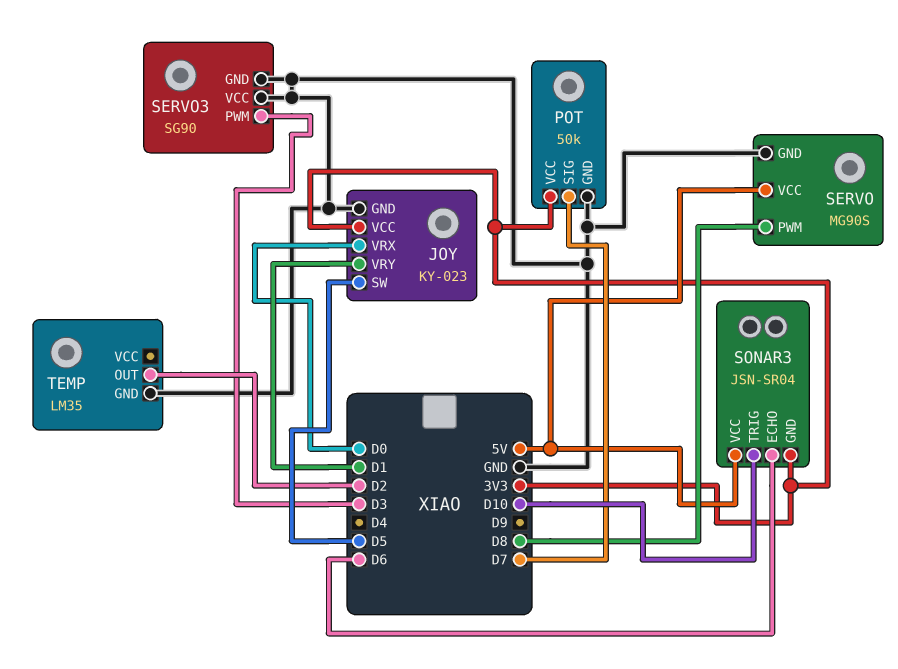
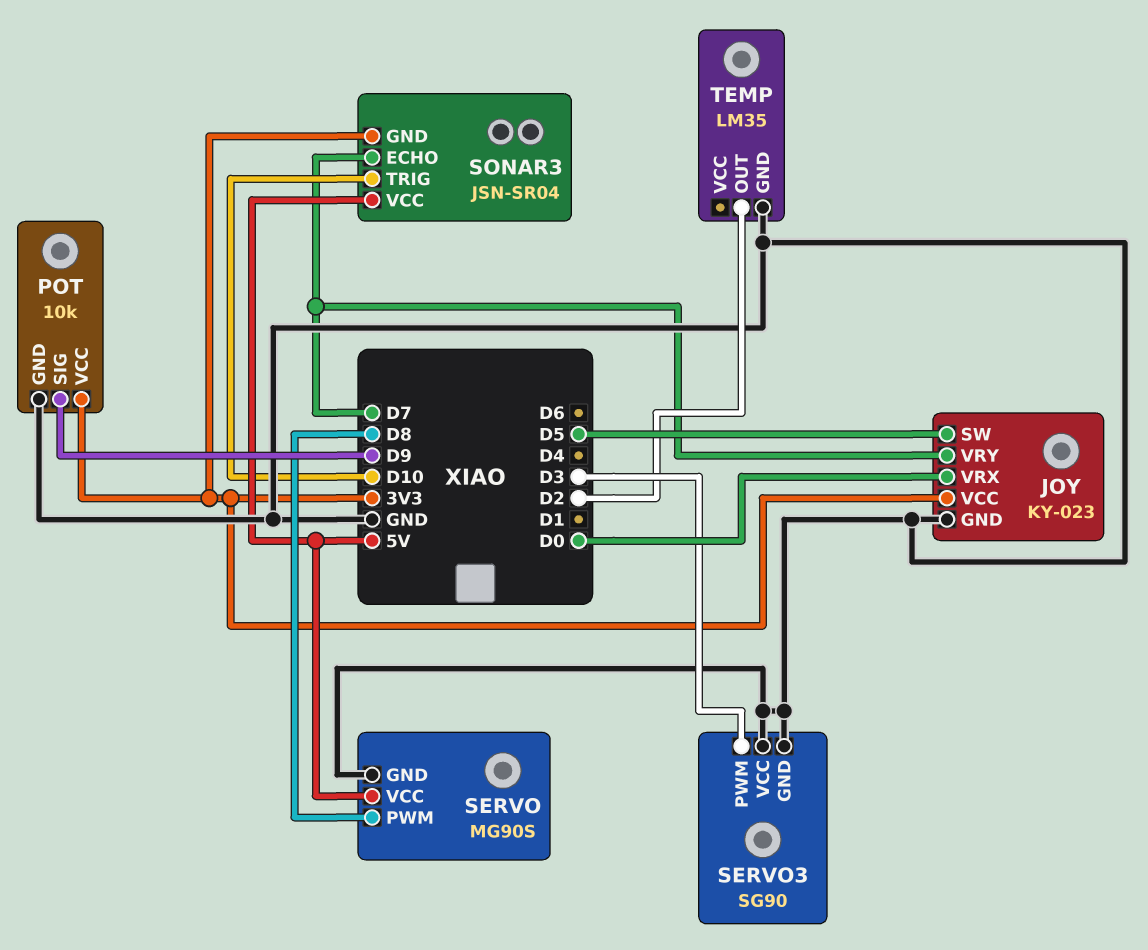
JOY pin VRY: D1 -> D7
POT: 50k -> 10k
POT pin SIG: D7 -> D9
SONAR3 pin ECHO: D6 -> D7

